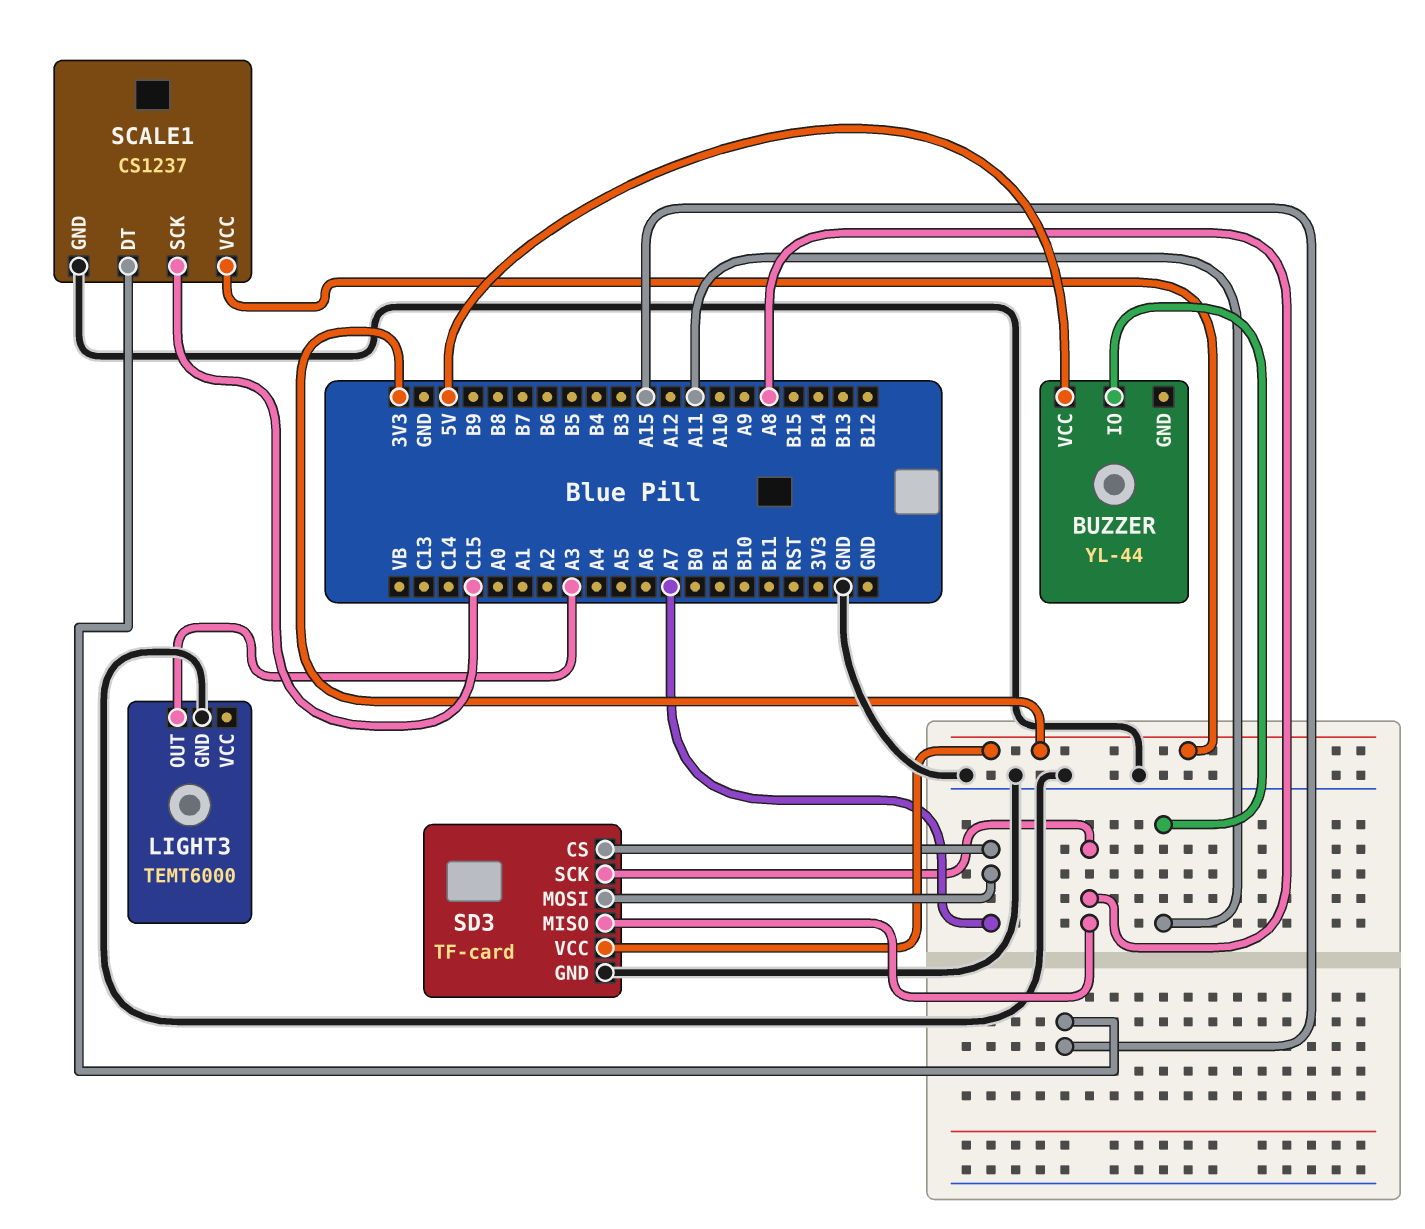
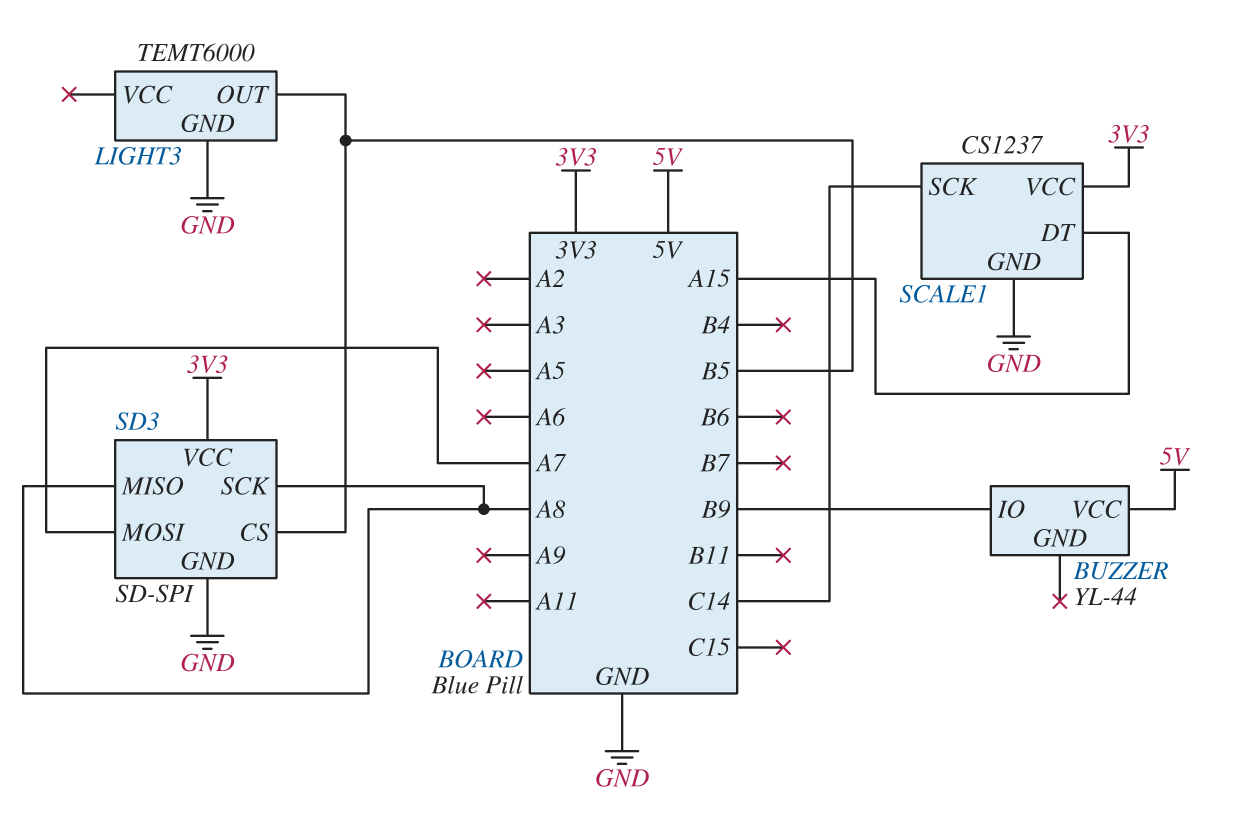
BUZZER pin IO: A11 -> B9
LIGHT3 pin OUT: A3 -> B5
SCALE1 pin SCK: C15 -> C14
SD3: TF-card -> SD-SPI
SD3 pin CS: A7 -> B5

